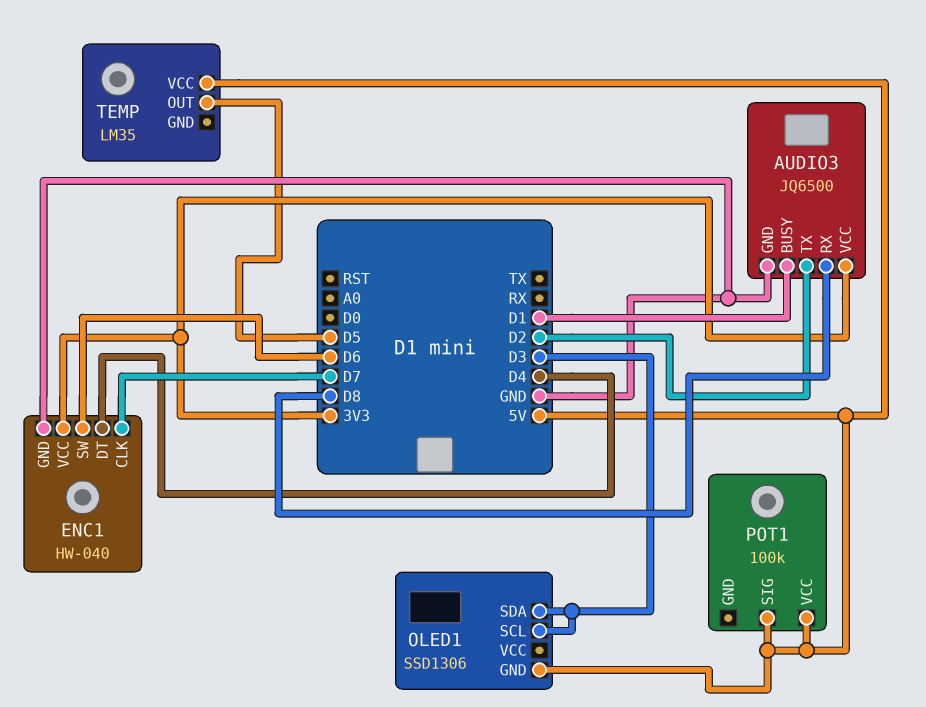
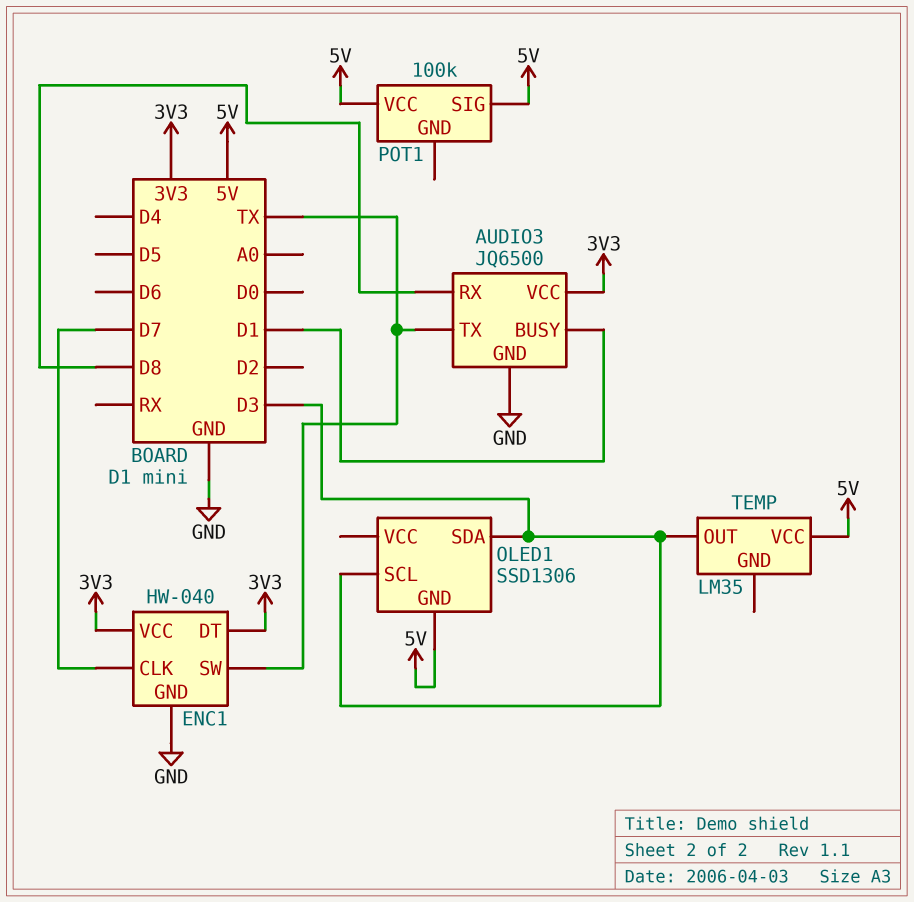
AUDIO3 pin TX: D2 -> TX
ENC1 pin DT: D4 -> 3V3
ENC1 pin SW: D6 -> TX
TEMP pin OUT: D5 -> D3

